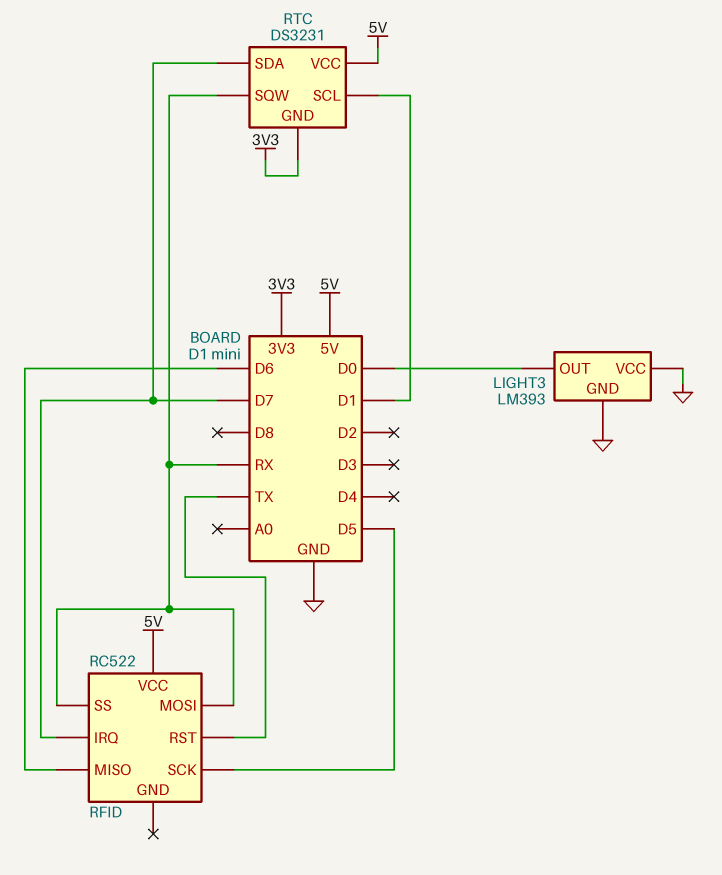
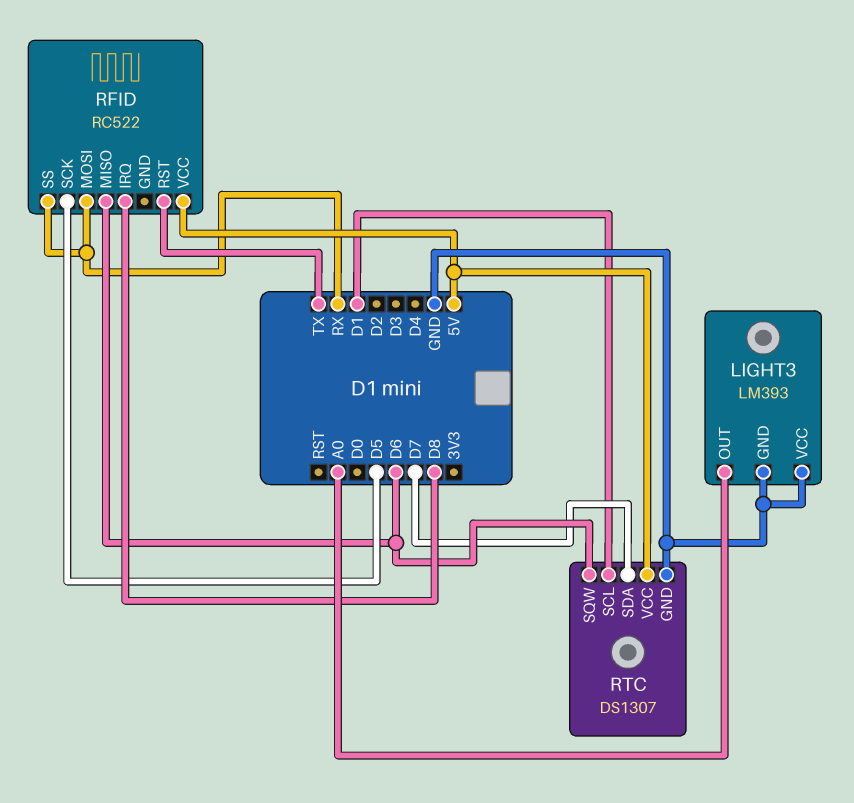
LIGHT3 pin OUT: D0 -> A0
RFID pin IRQ: D7 -> D8
RTC: DS3231 -> DS1307
RTC pin GND: 3V3 -> GND
RTC pin SQW: RX -> D6

